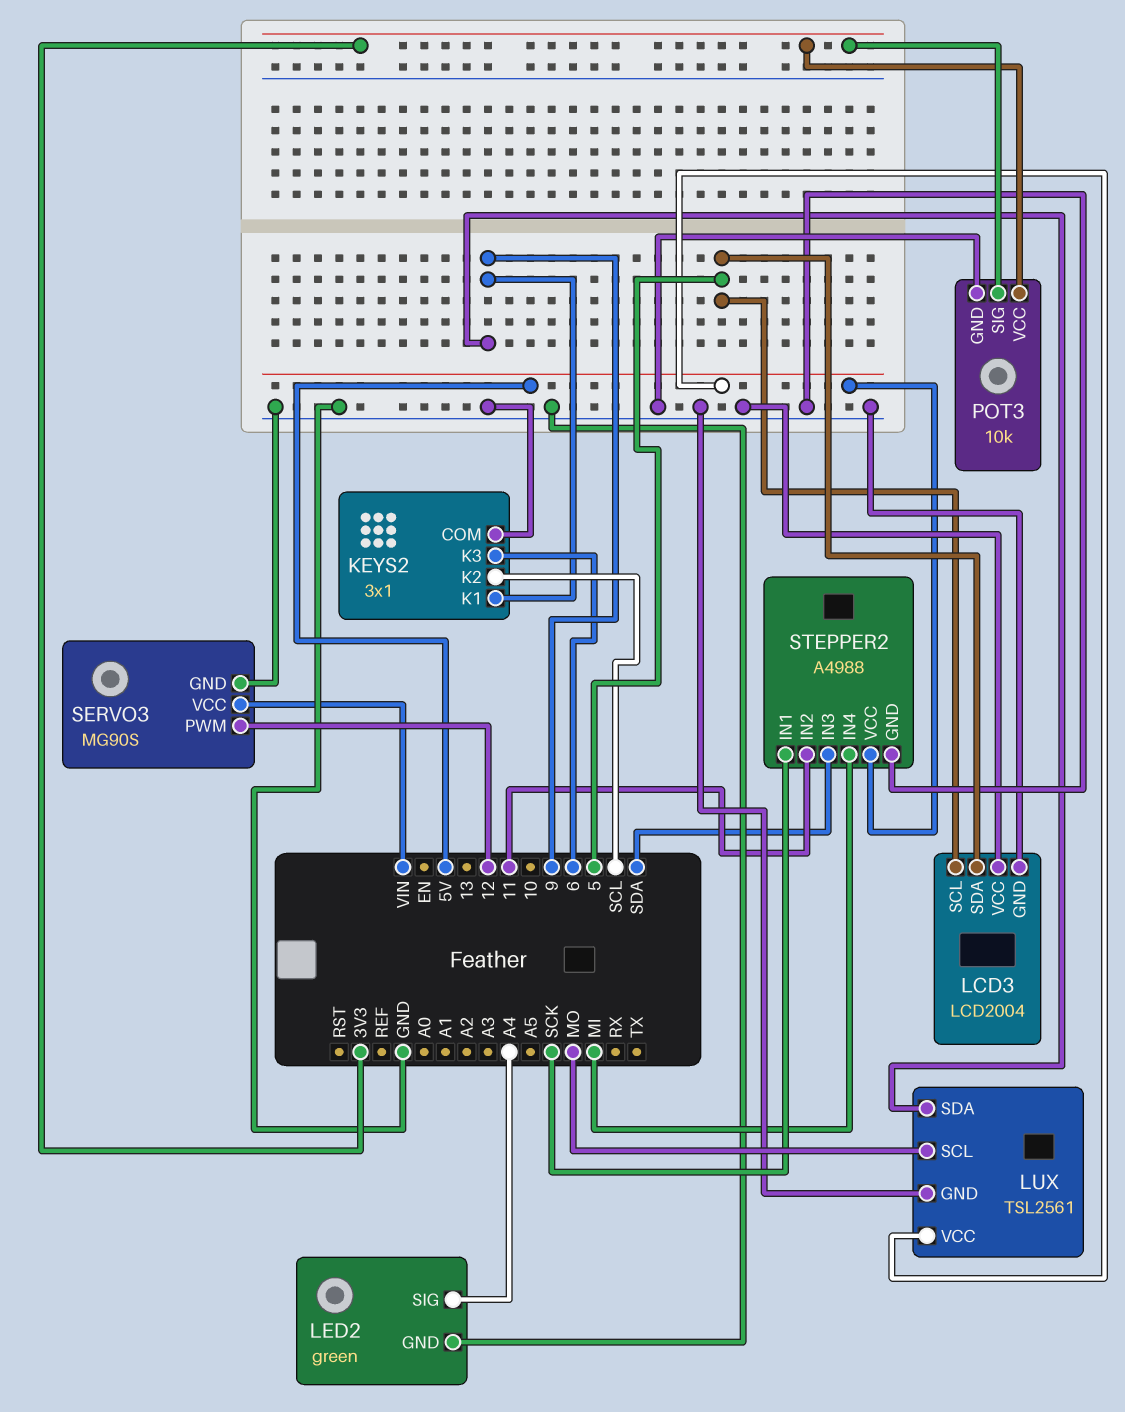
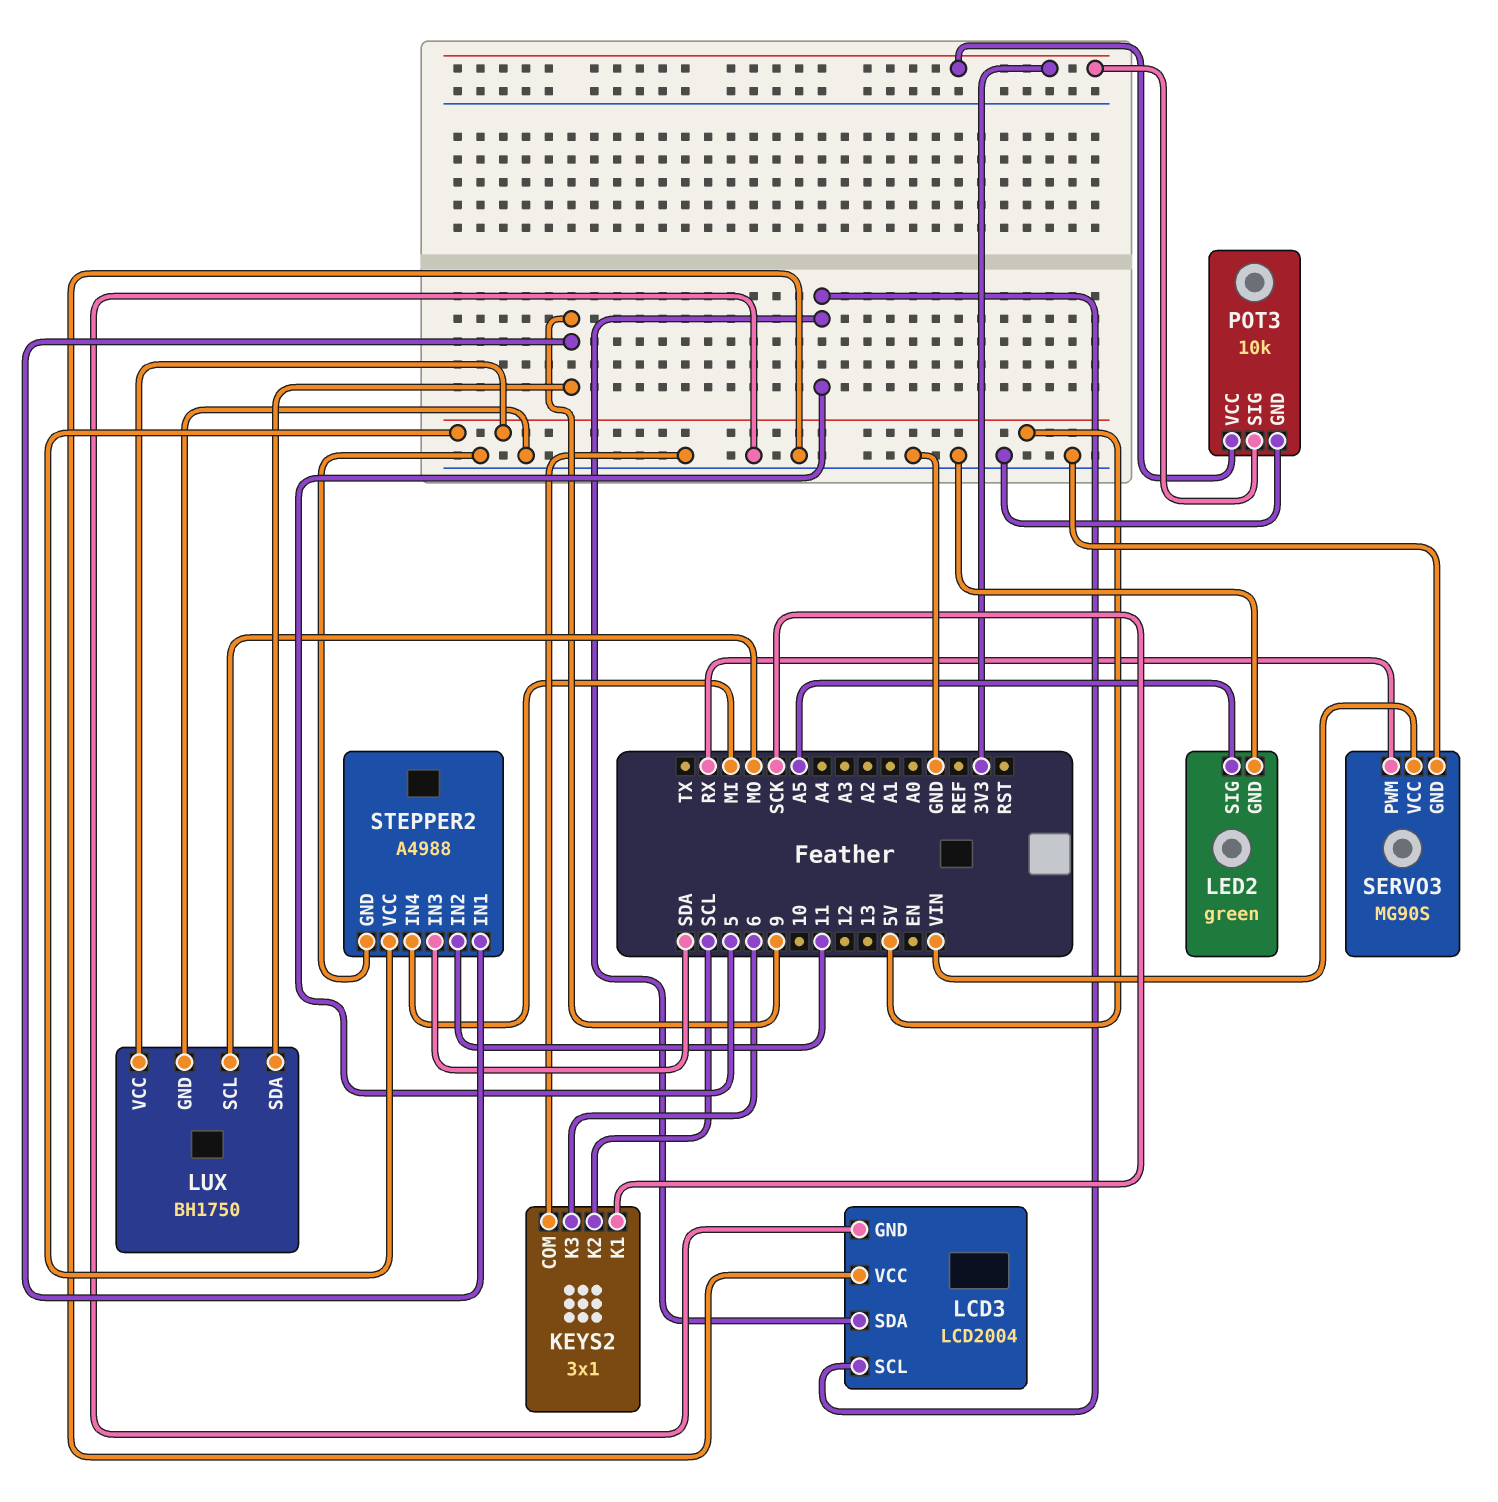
KEYS2 pin K1: 9 -> SCK
LED2 pin SIG: A4 -> A5
LUX: TSL2561 -> BH1750
SERVO3 pin PWM: 12 -> RX
STEPPER2 pin IN1: SCK -> 9

